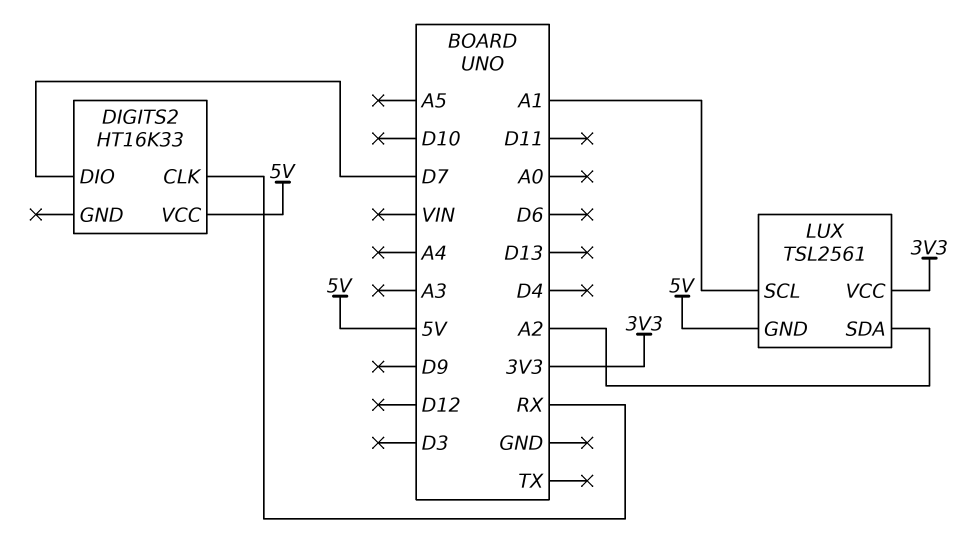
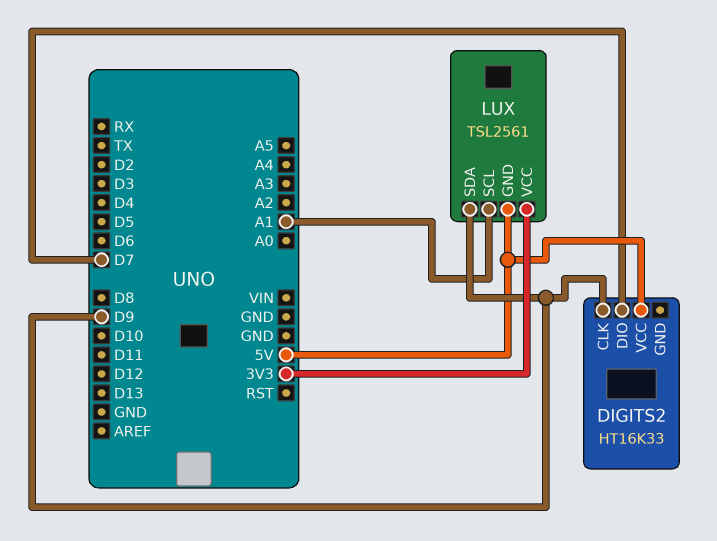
DIGITS2 pin CLK: RX -> D9
LUX pin SDA: A2 -> D9

